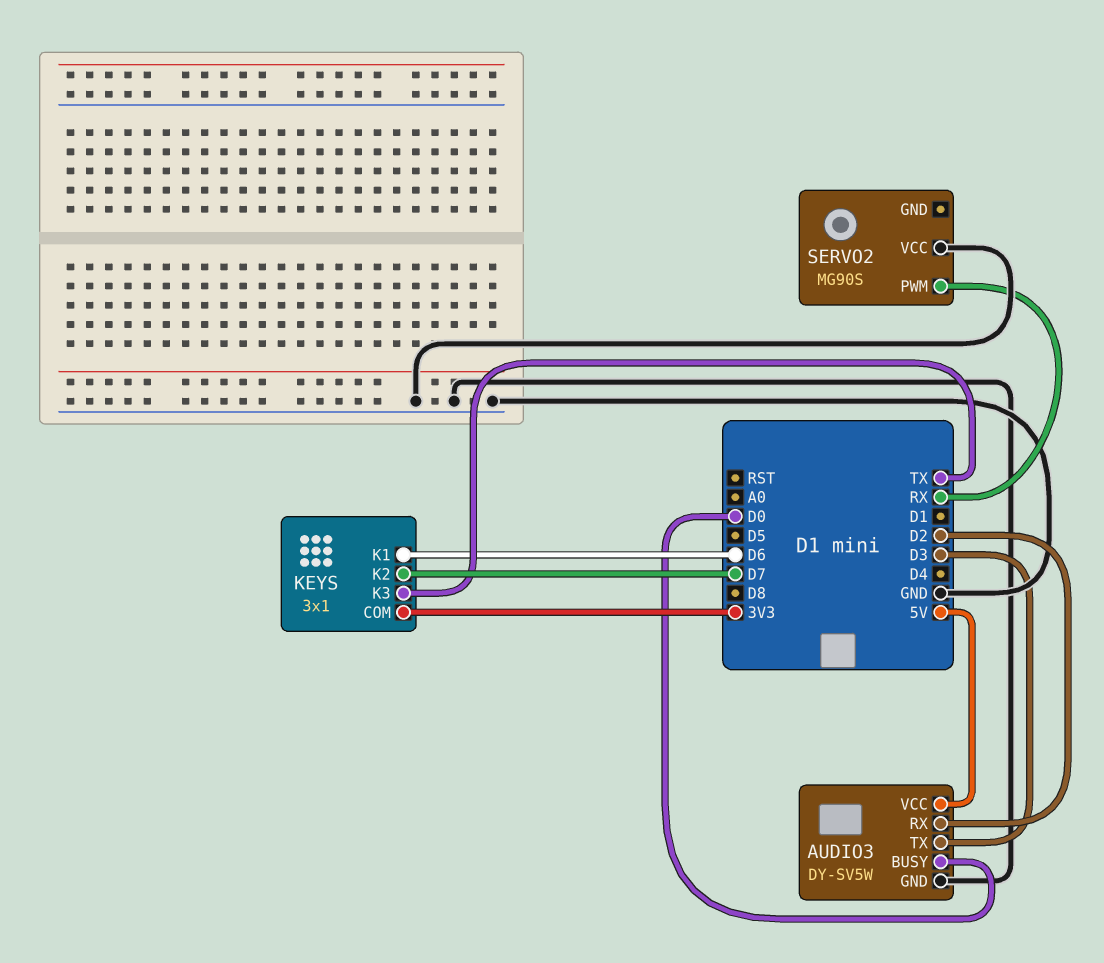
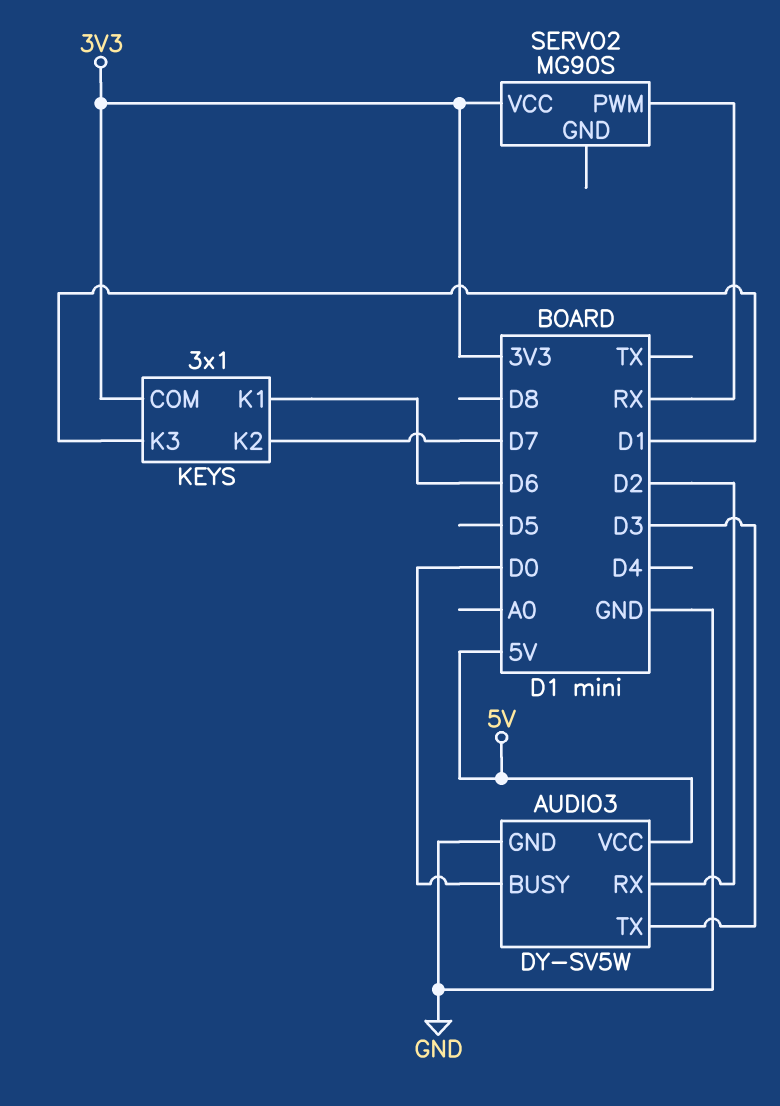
KEYS pin K3: TX -> D1
SERVO2 pin VCC: GND -> 3V3

